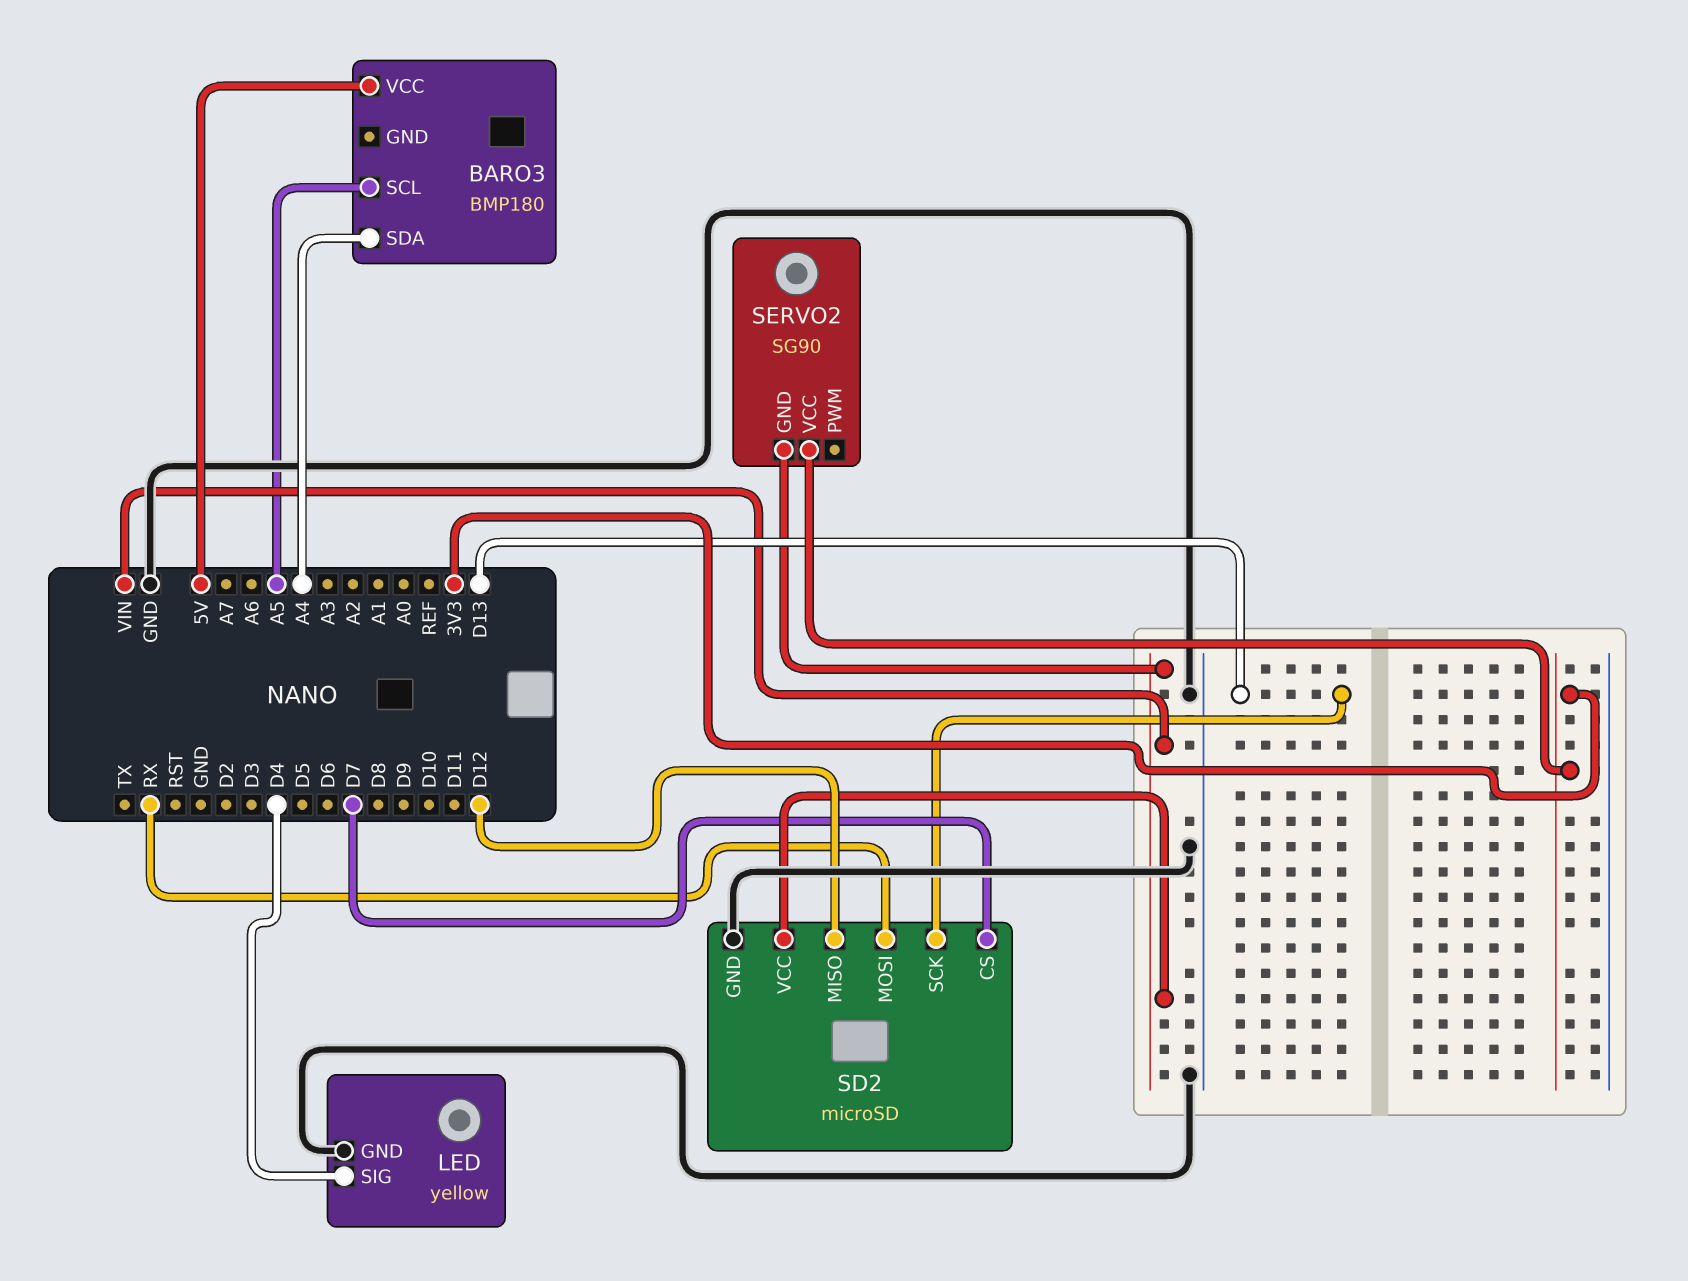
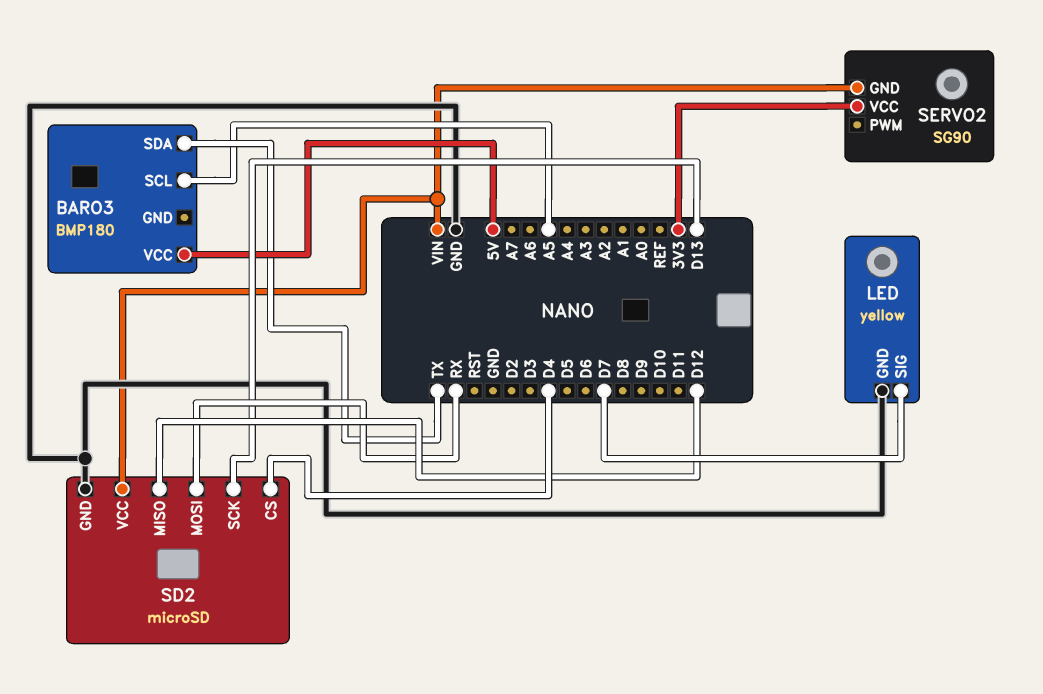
BARO3 pin SDA: A4 -> TX
LED pin SIG: D4 -> D7
SD2 pin CS: D7 -> D4

